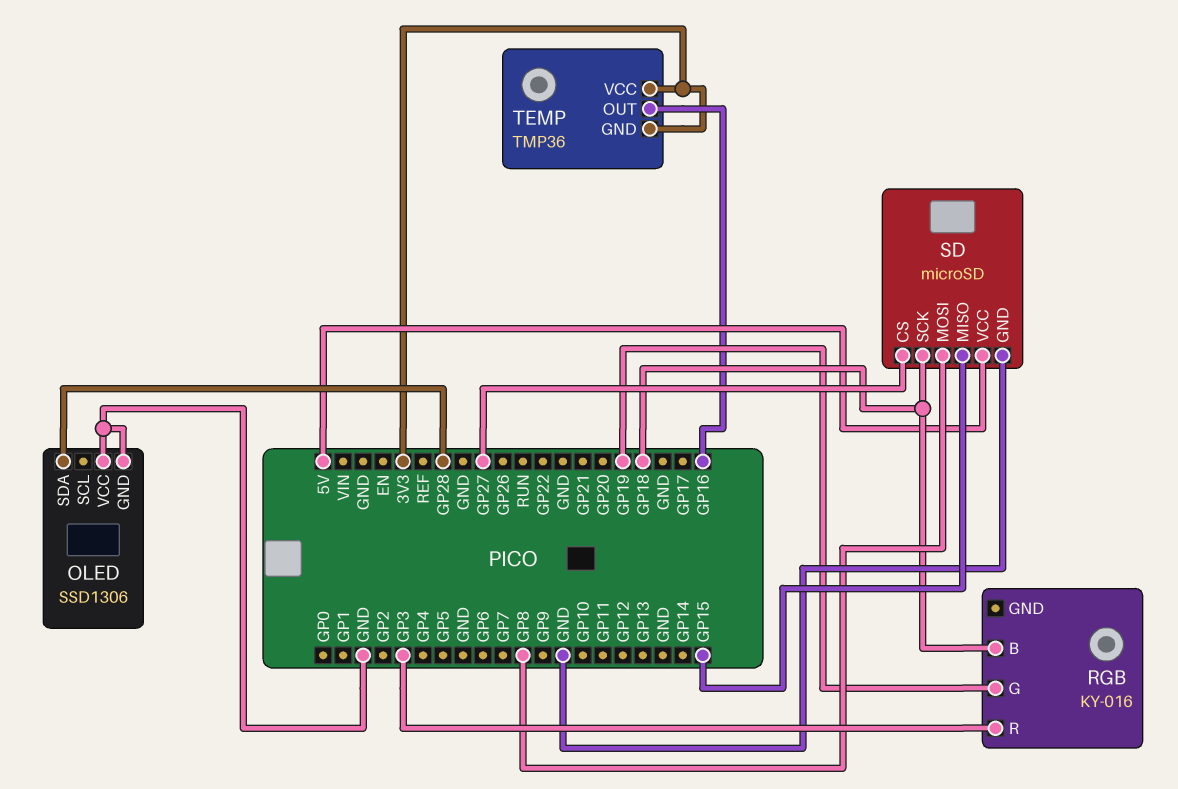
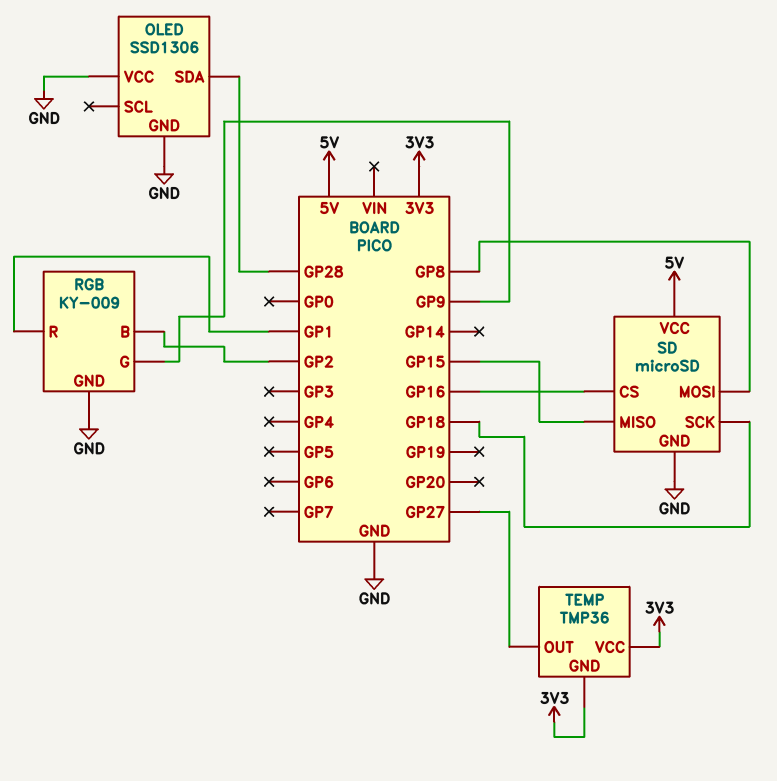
RGB: KY-016 -> KY-009
RGB pin B: GP18 -> GP2
RGB pin G: GP19 -> GP9
RGB pin GND: none -> GND
RGB pin R: GP3 -> GP1
SD pin CS: GP27 -> GP16
TEMP pin OUT: GP16 -> GP27

